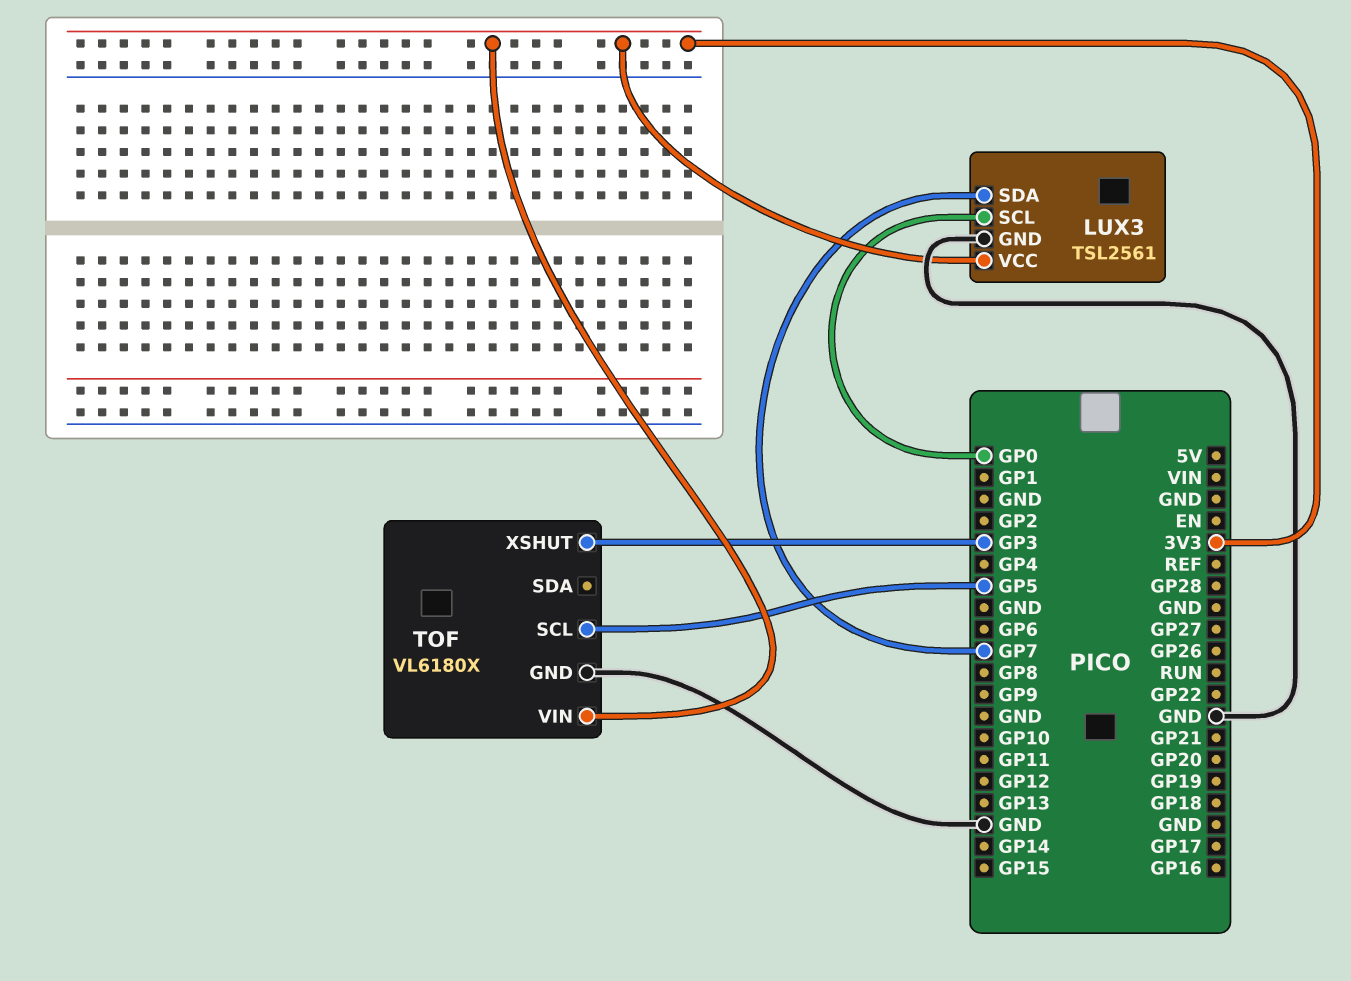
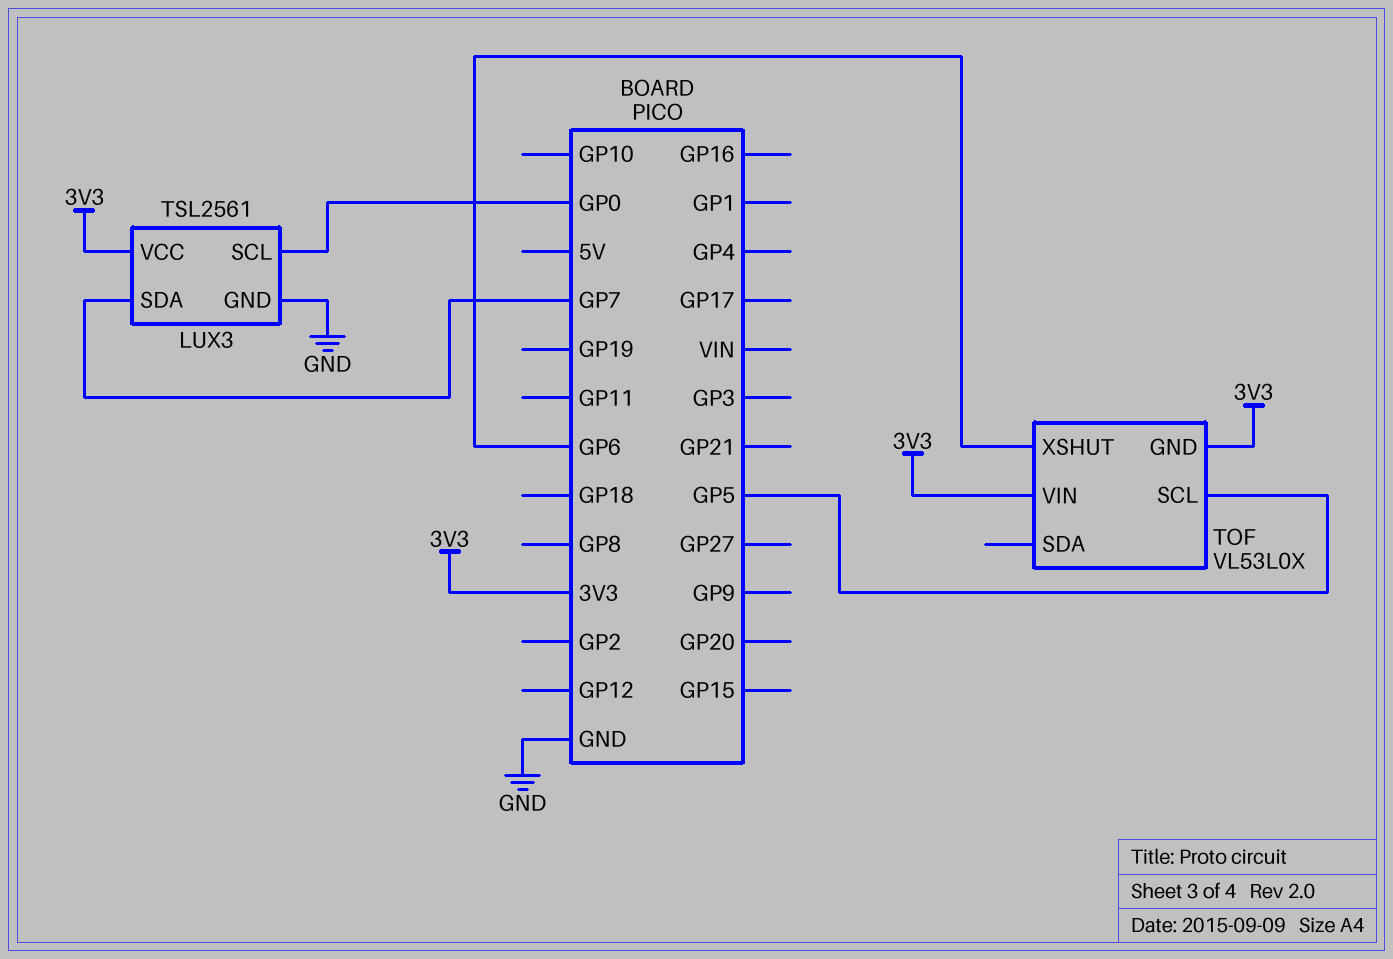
TOF: VL6180X -> VL53L0X
TOF pin GND: GND -> 3V3
TOF pin XSHUT: GP3 -> GP6

